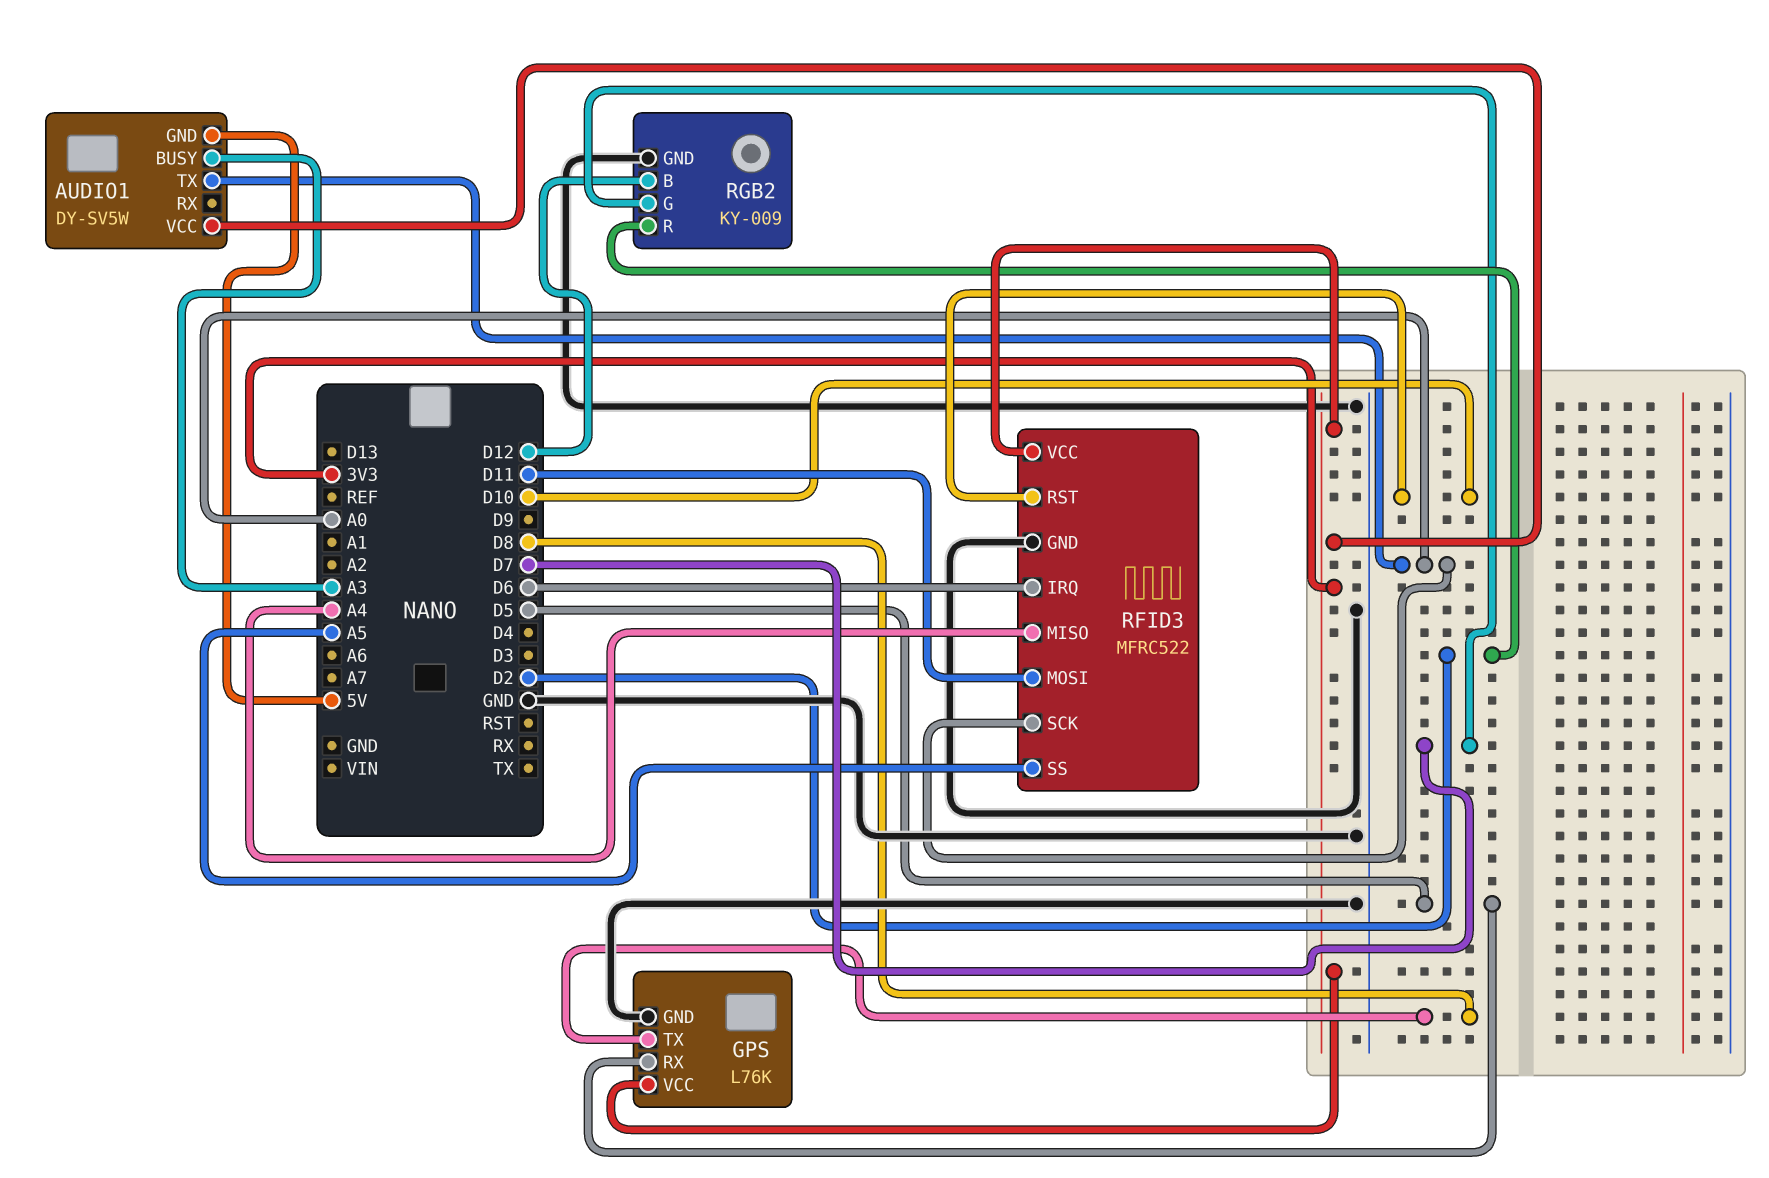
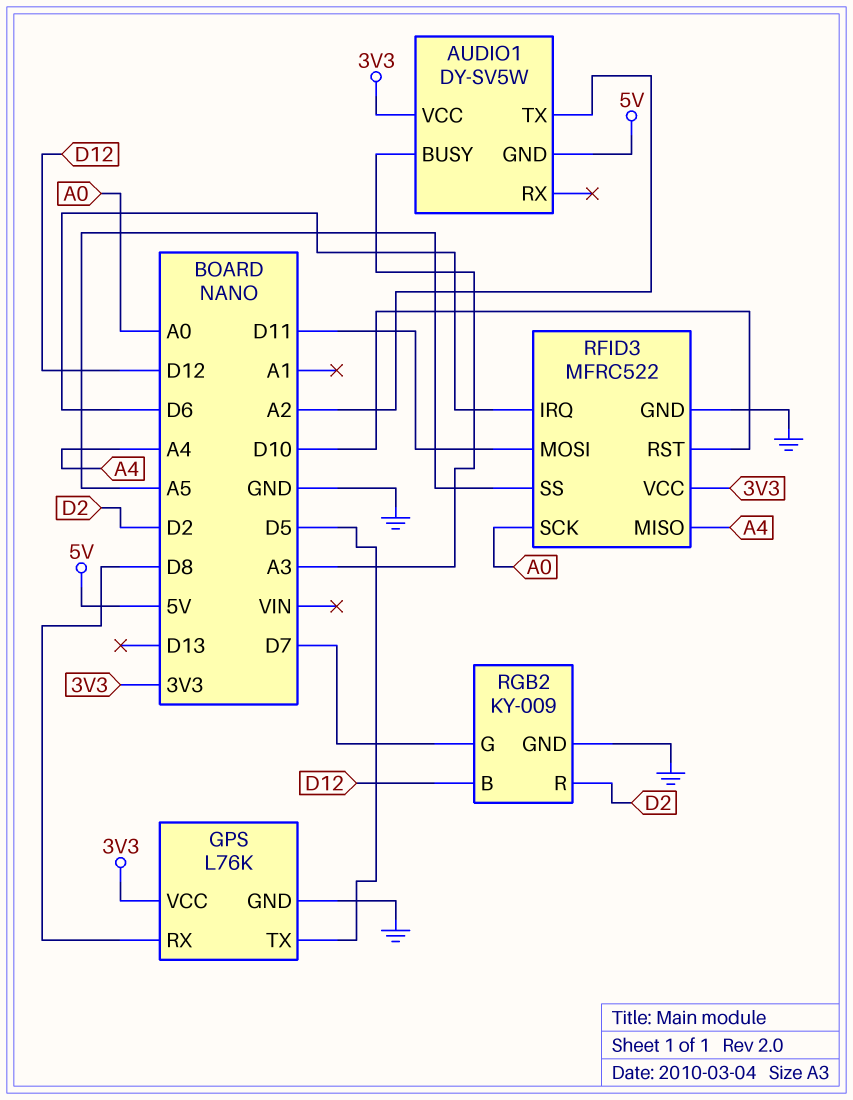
AUDIO1 pin TX: A0 -> A2
GPS pin RX: D5 -> D8
GPS pin TX: D8 -> D5

